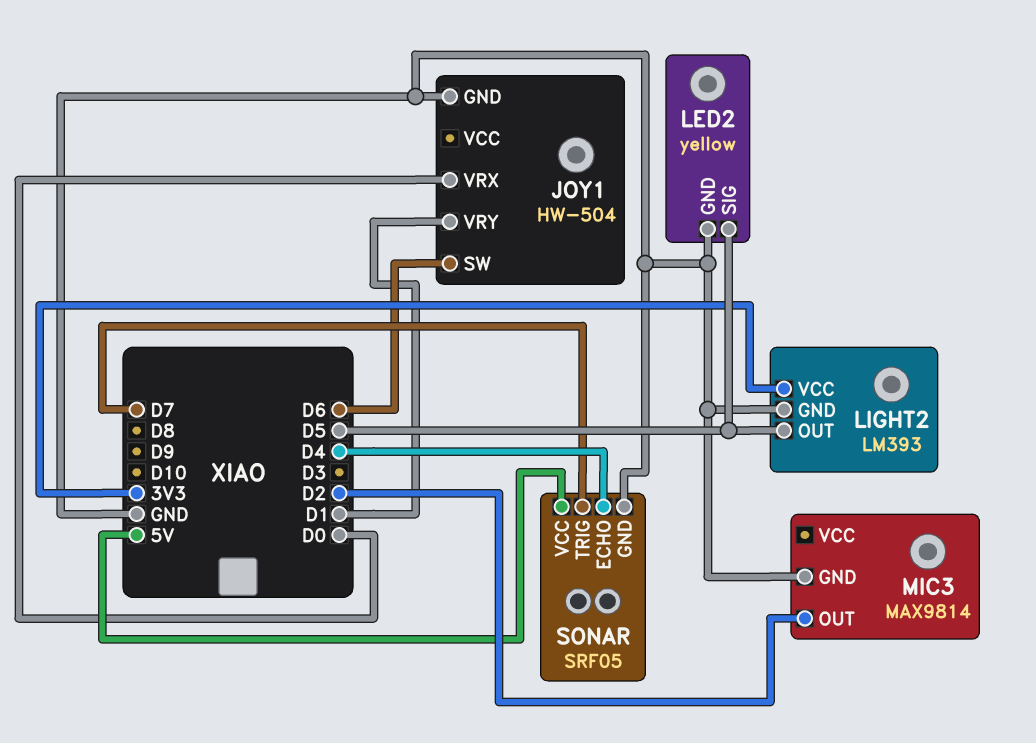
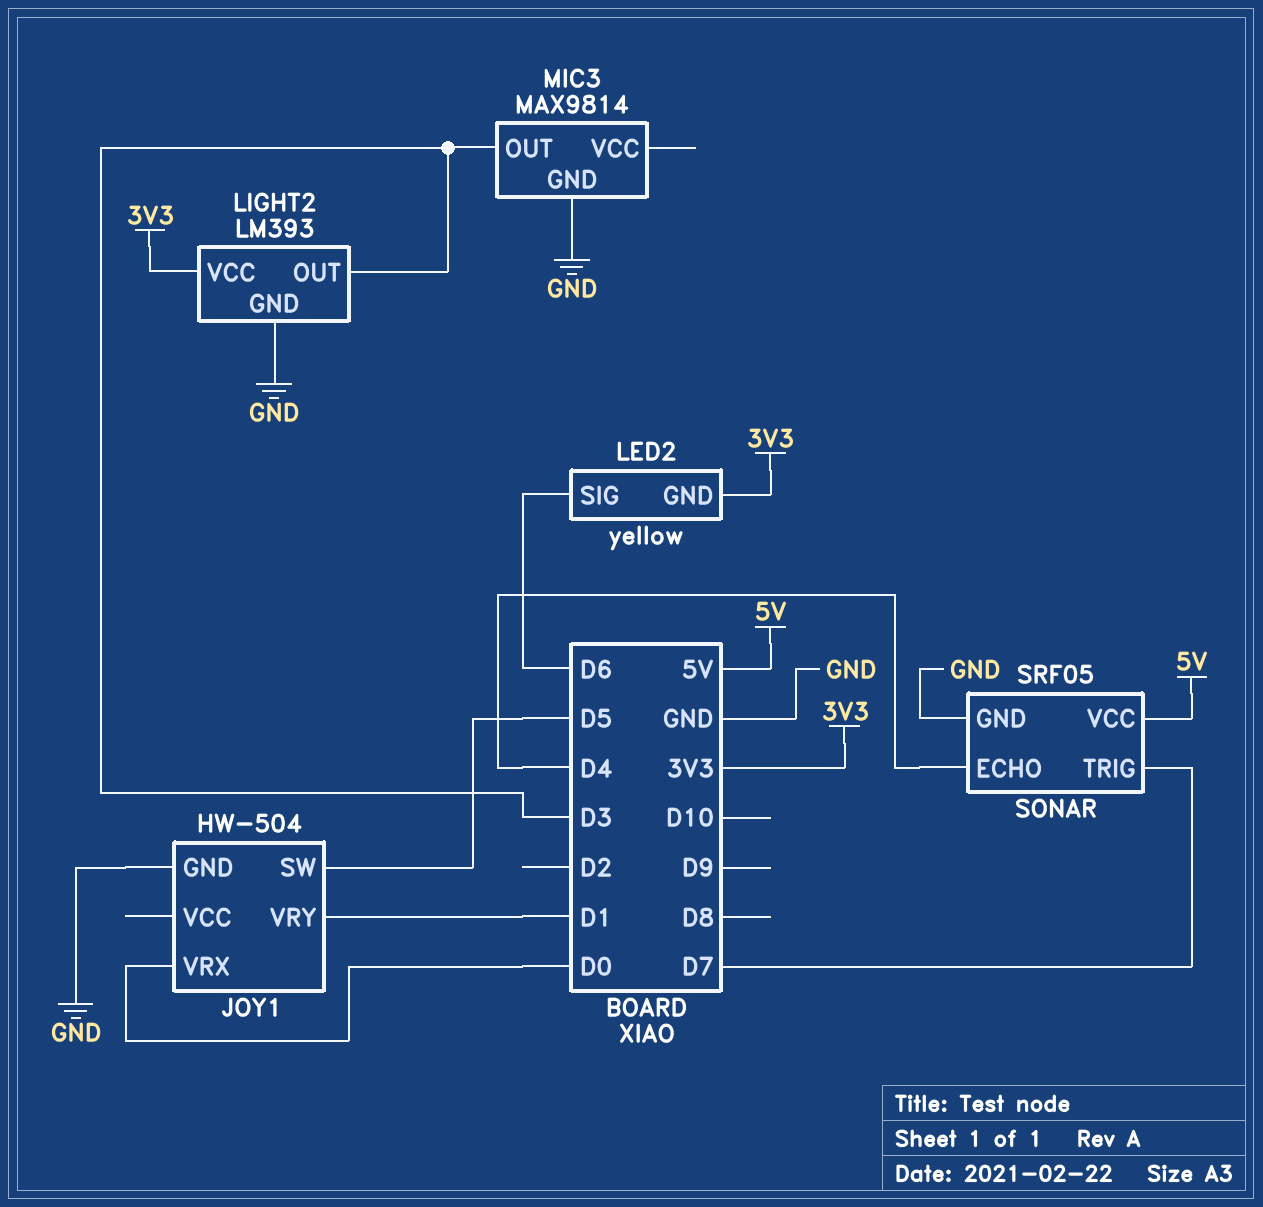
JOY1 pin SW: D6 -> D5
LED2 pin GND: GND -> 3V3
LED2 pin SIG: D5 -> D6
LIGHT2 pin OUT: D5 -> D3
MIC3 pin OUT: D2 -> D3

